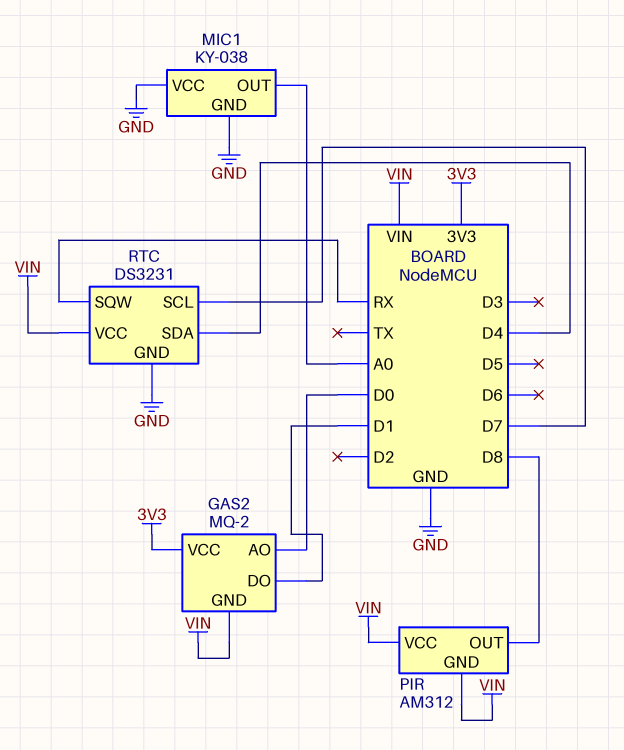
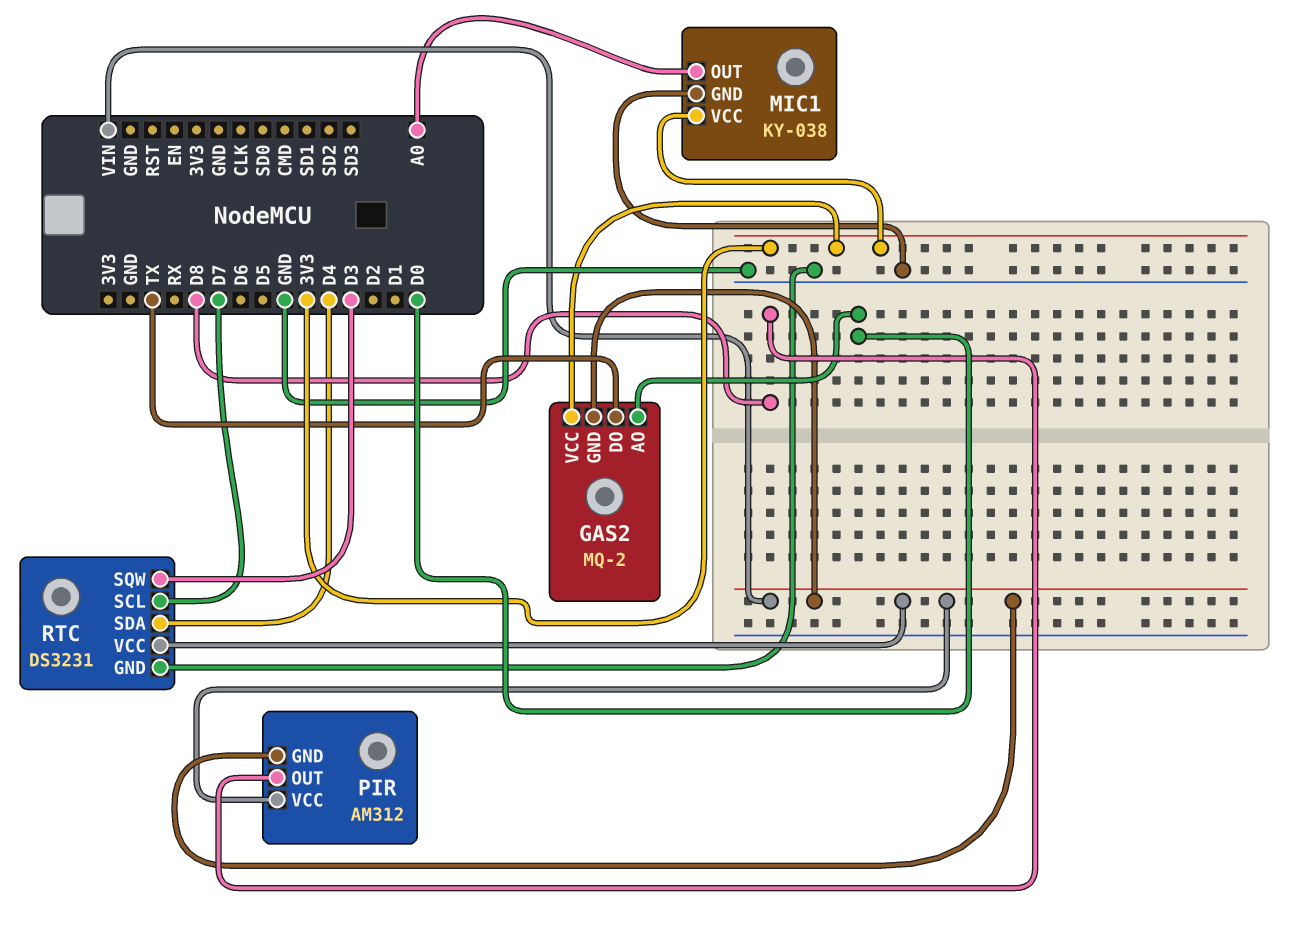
GAS2 pin DO: D1 -> TX
MIC1 pin VCC: GND -> 3V3
RTC pin SQW: RX -> D3

